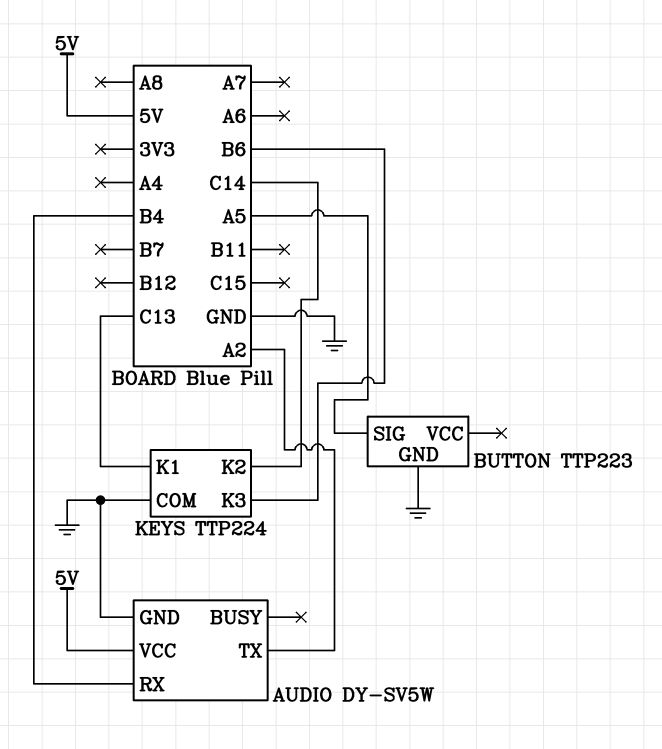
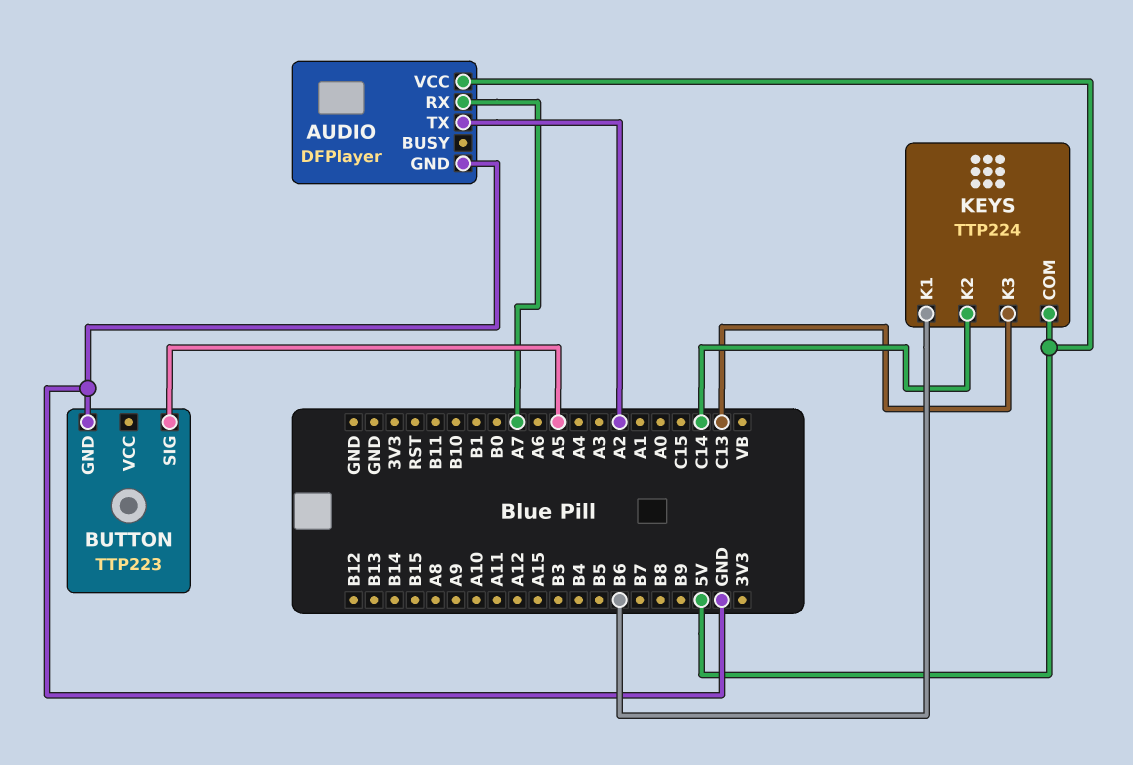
AUDIO: DY-SV5W -> DFPlayer
AUDIO pin RX: B4 -> A7
KEYS pin COM: GND -> 5V
KEYS pin K1: C13 -> B6
KEYS pin K3: B6 -> C13

